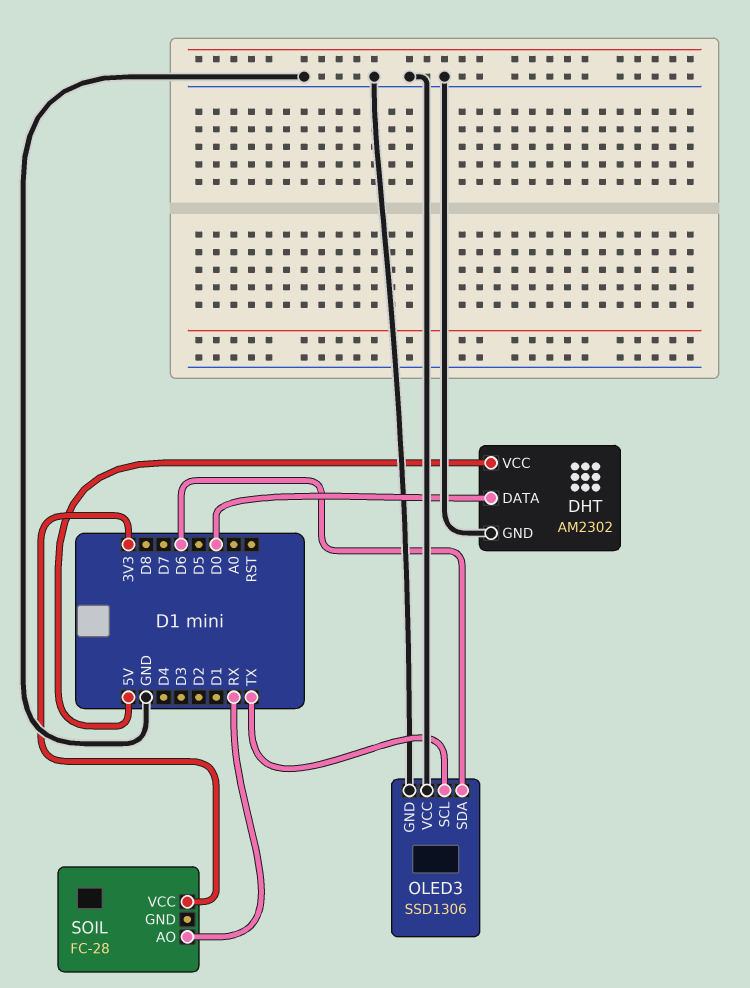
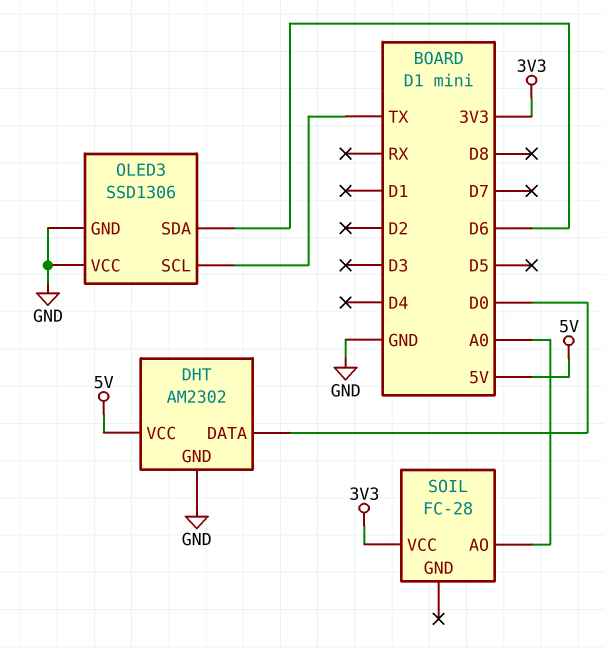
SOIL pin AO: RX -> A0

